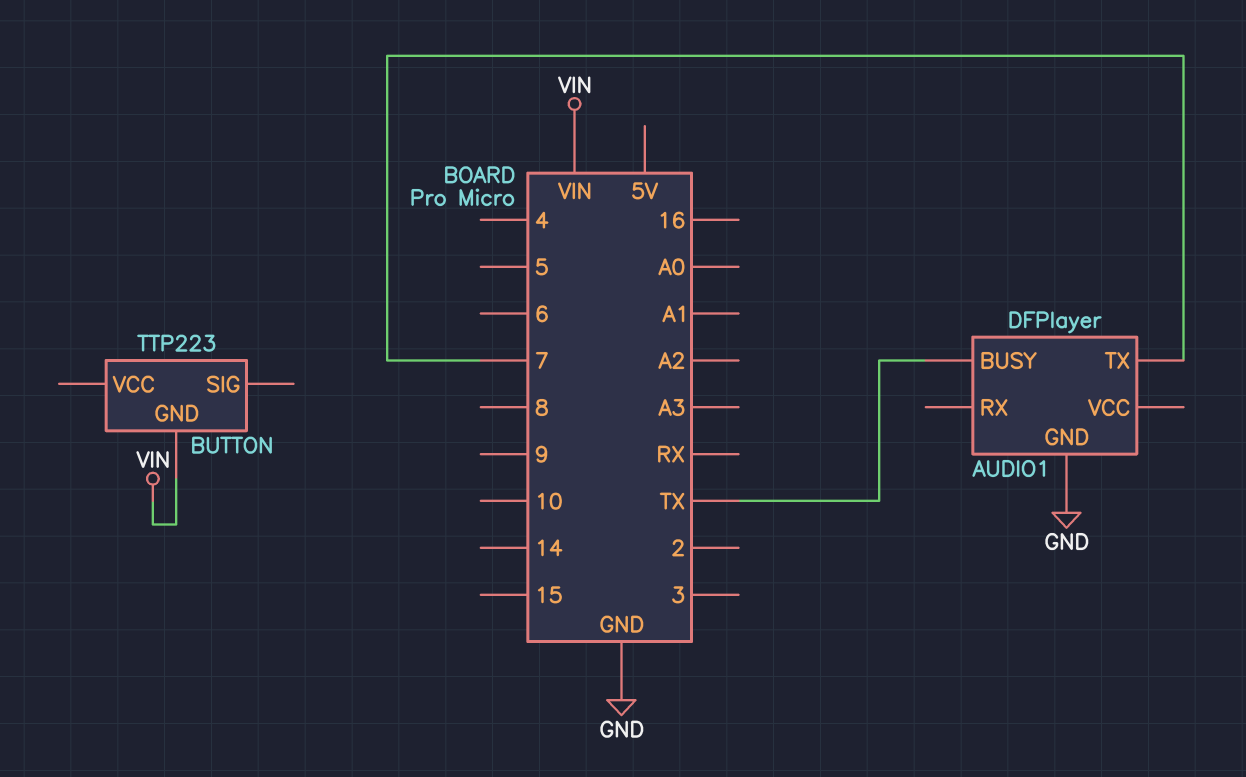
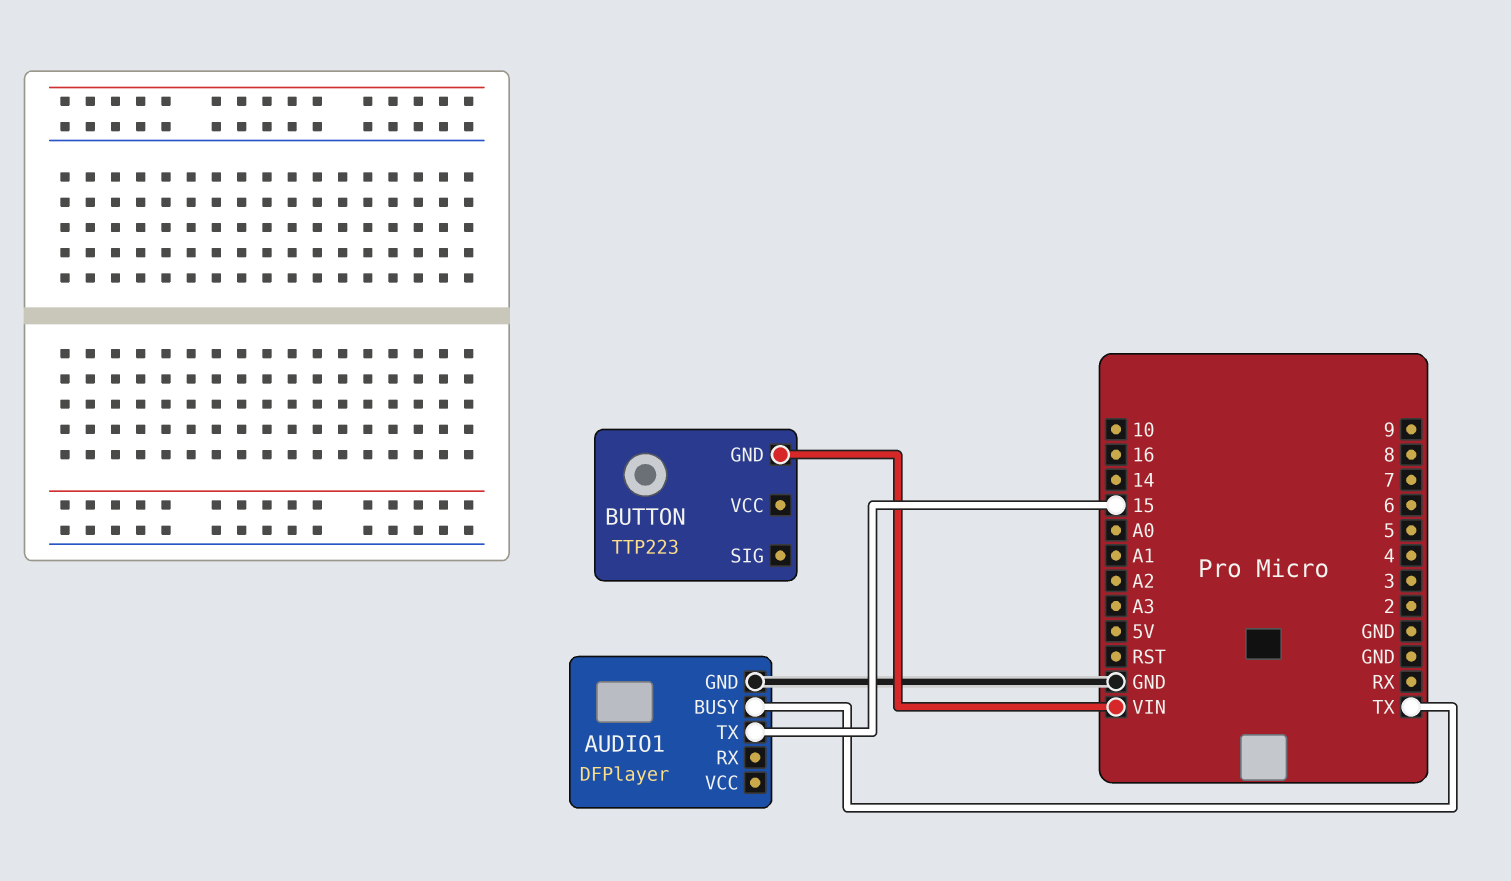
AUDIO1 pin TX: 7 -> 15

